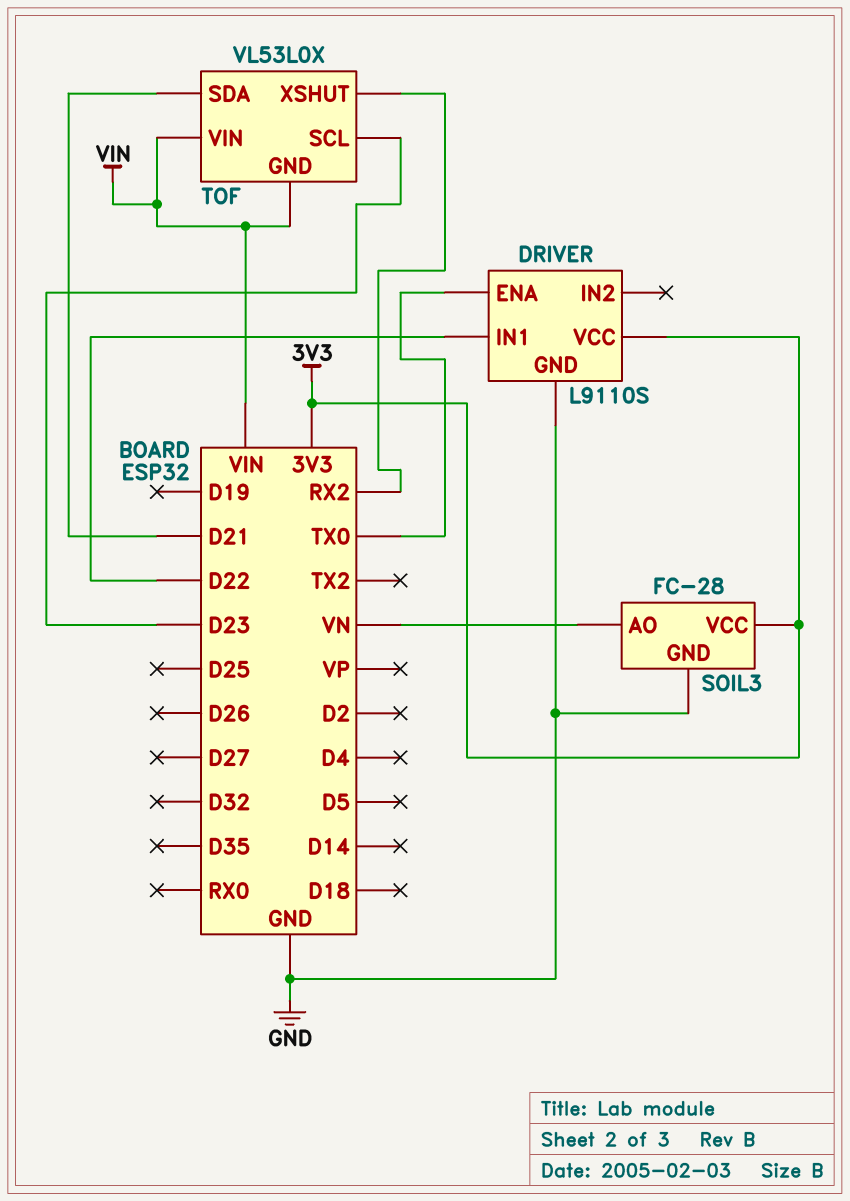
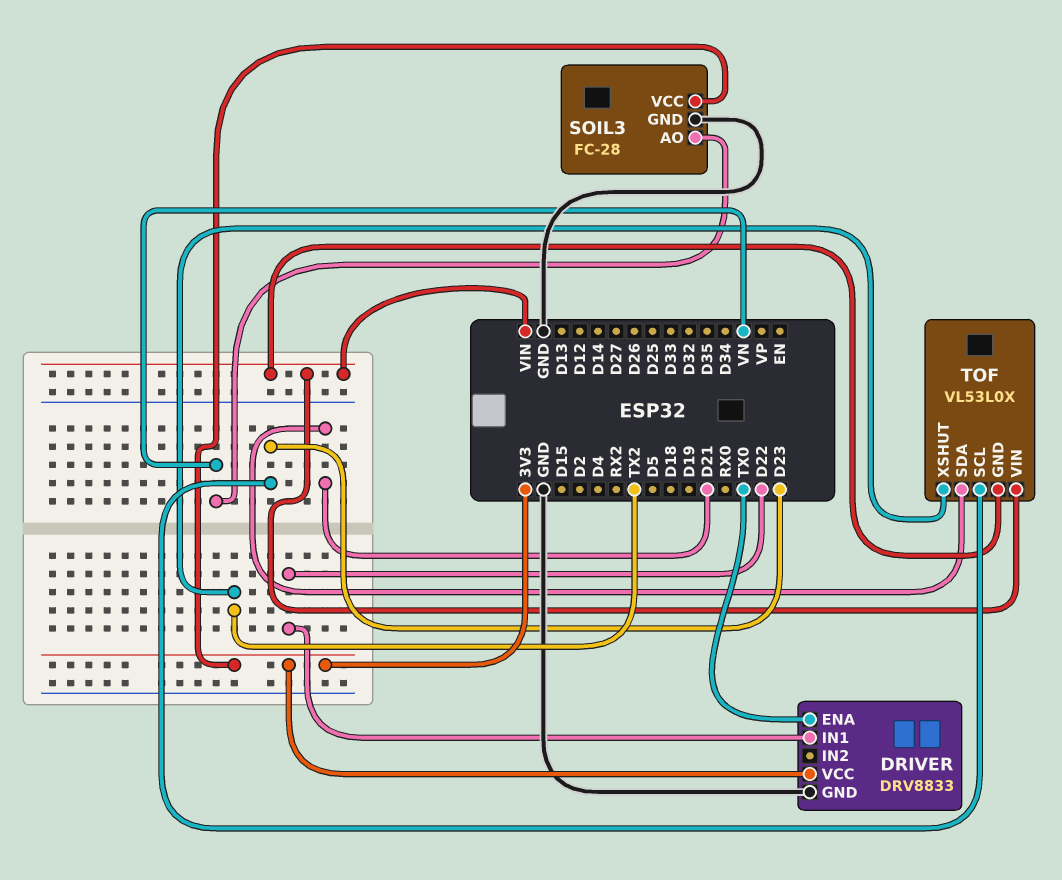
DRIVER: L9110S -> DRV8833
TOF pin XSHUT: RX2 -> TX2

